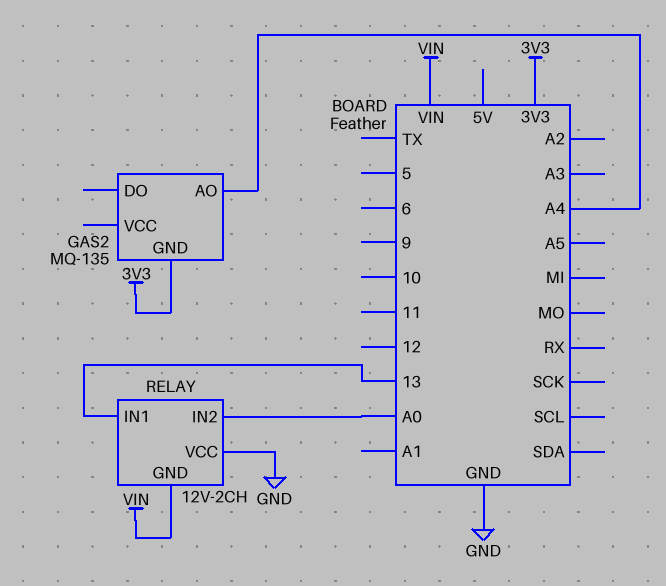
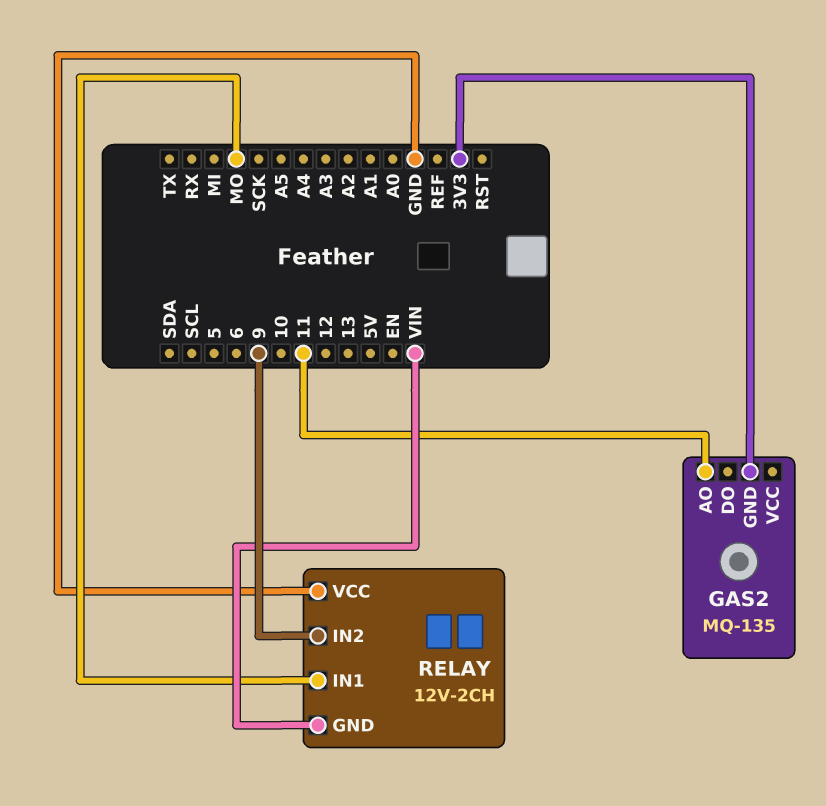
GAS2 pin AO: A4 -> 11
RELAY pin IN1: 13 -> MO
RELAY pin IN2: A0 -> 9

